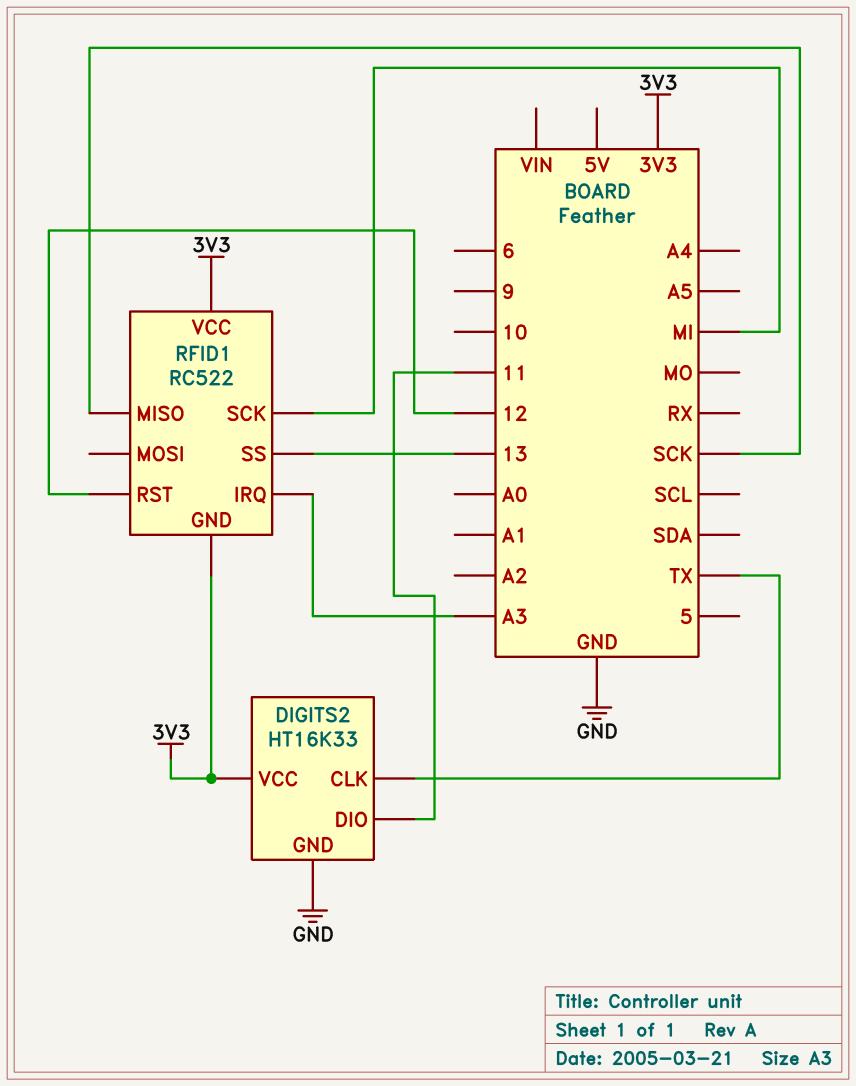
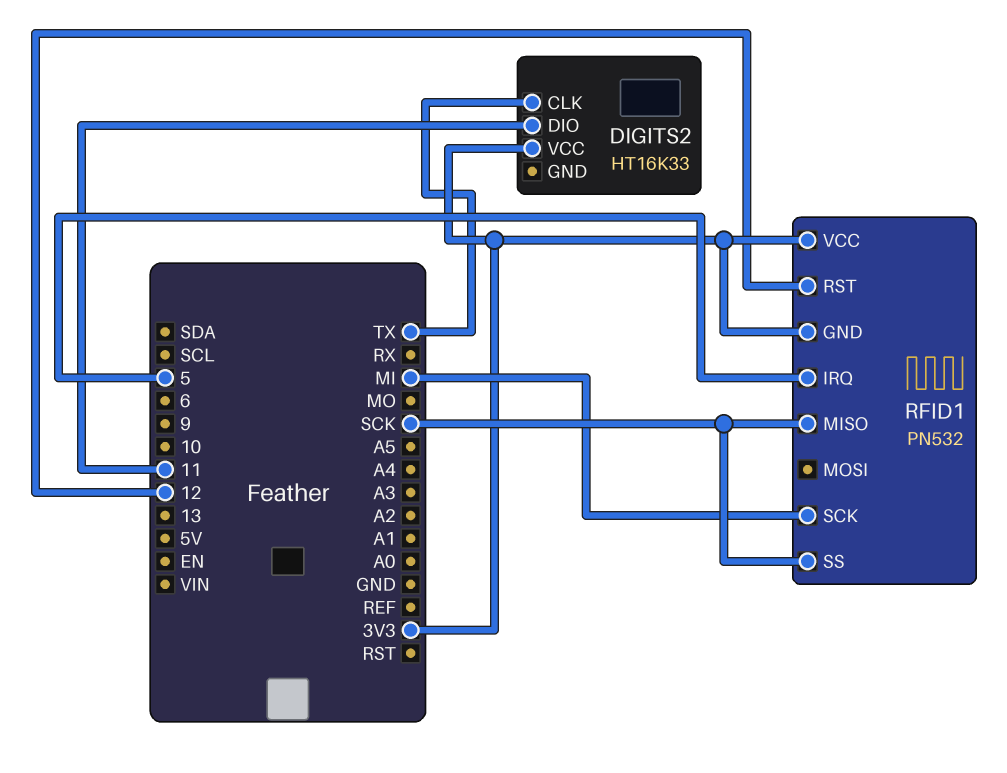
DIGITS2 pin GND: GND -> none
RFID1: RC522 -> PN532
RFID1 pin IRQ: A3 -> 5
RFID1 pin SS: 13 -> SCK

